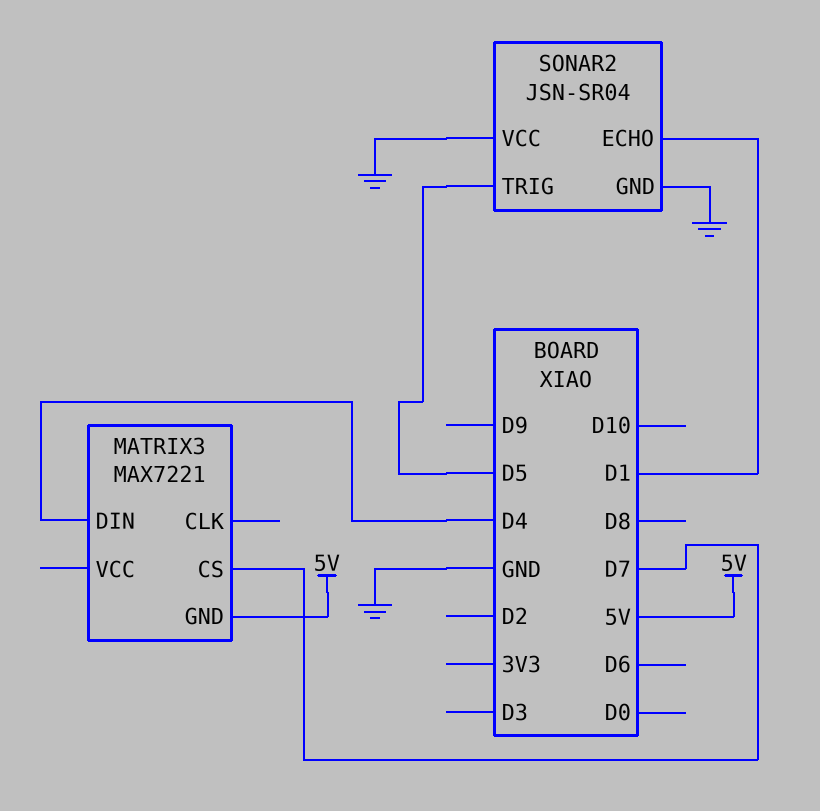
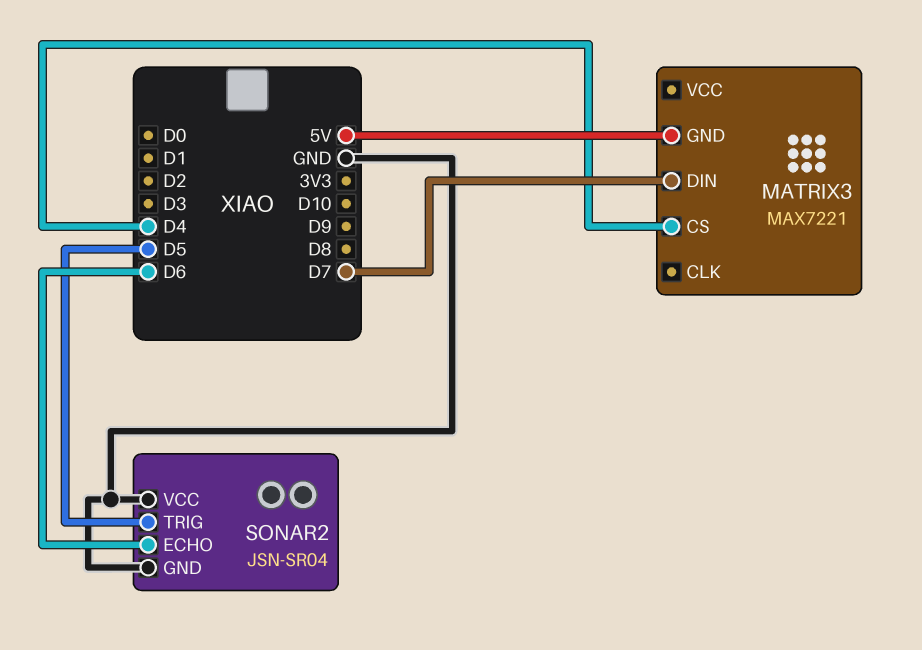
MATRIX3 pin CS: D7 -> D4
MATRIX3 pin DIN: D4 -> D7
SONAR2 pin ECHO: D1 -> D6

